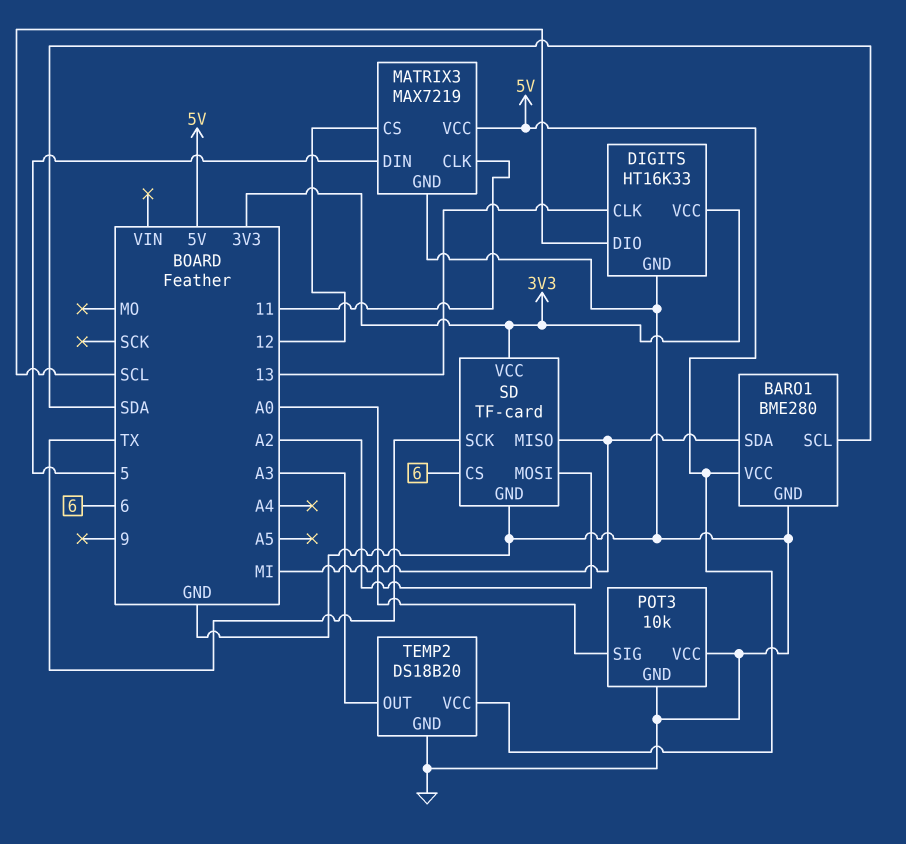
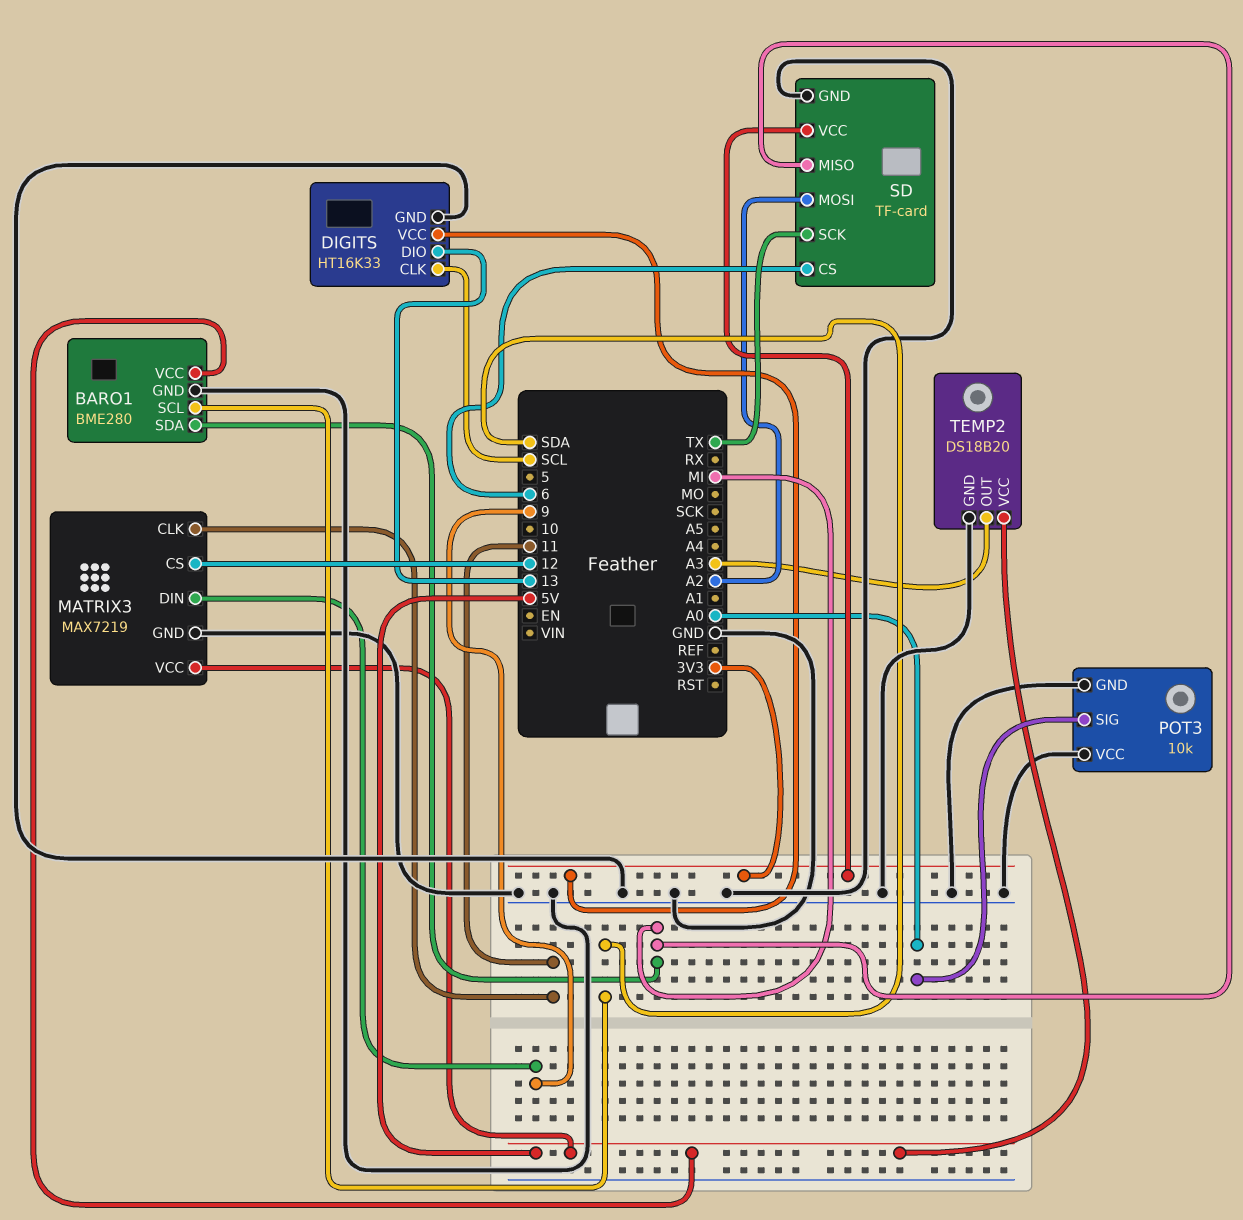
DIGITS pin CLK: 13 -> SCL
DIGITS pin DIO: SCL -> 13
MATRIX3 pin DIN: 5 -> 9

